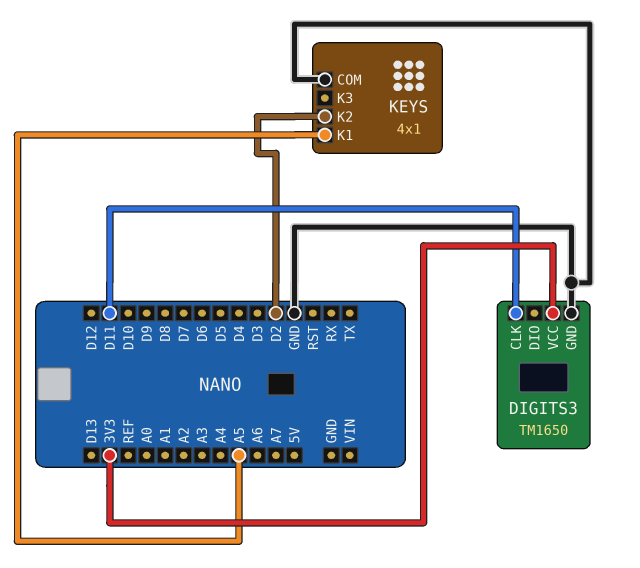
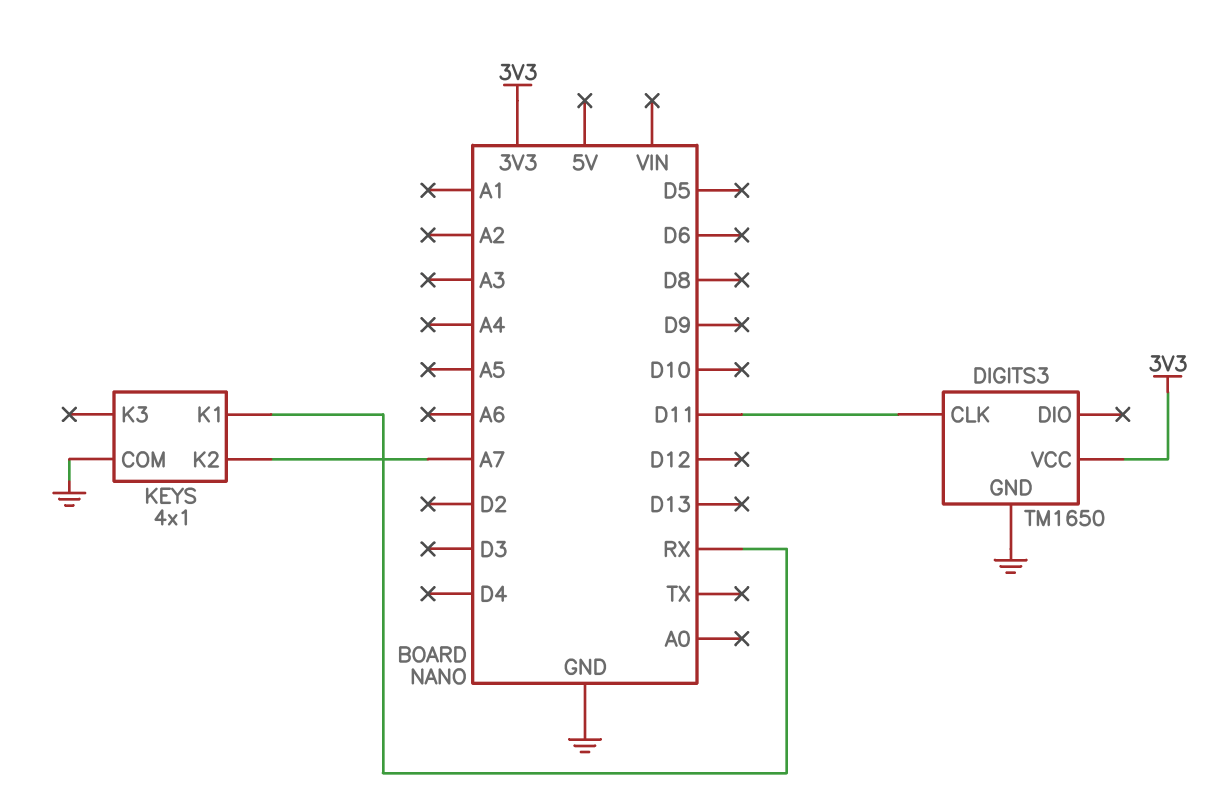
KEYS pin K1: A5 -> RX
KEYS pin K2: D2 -> A7

